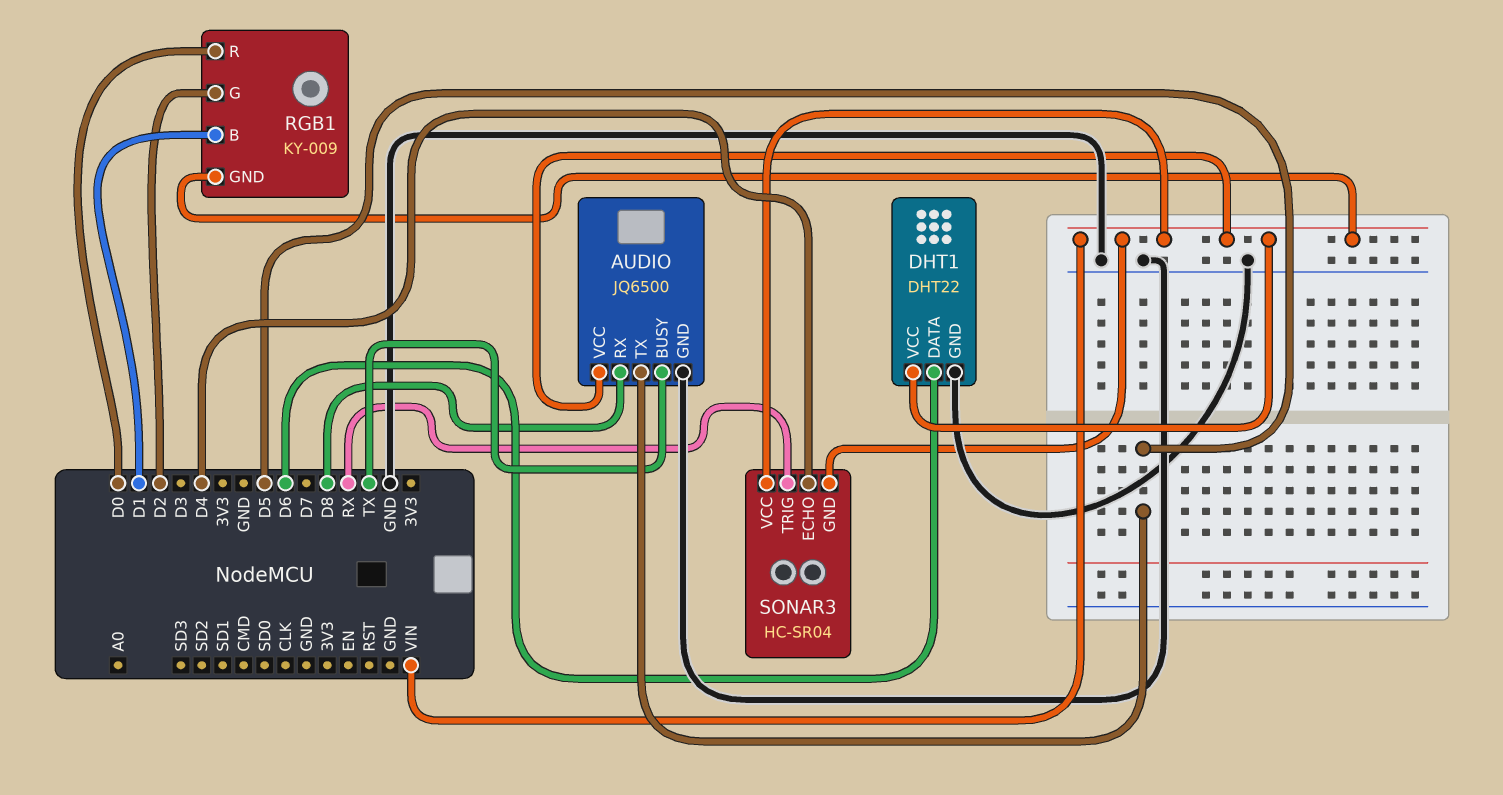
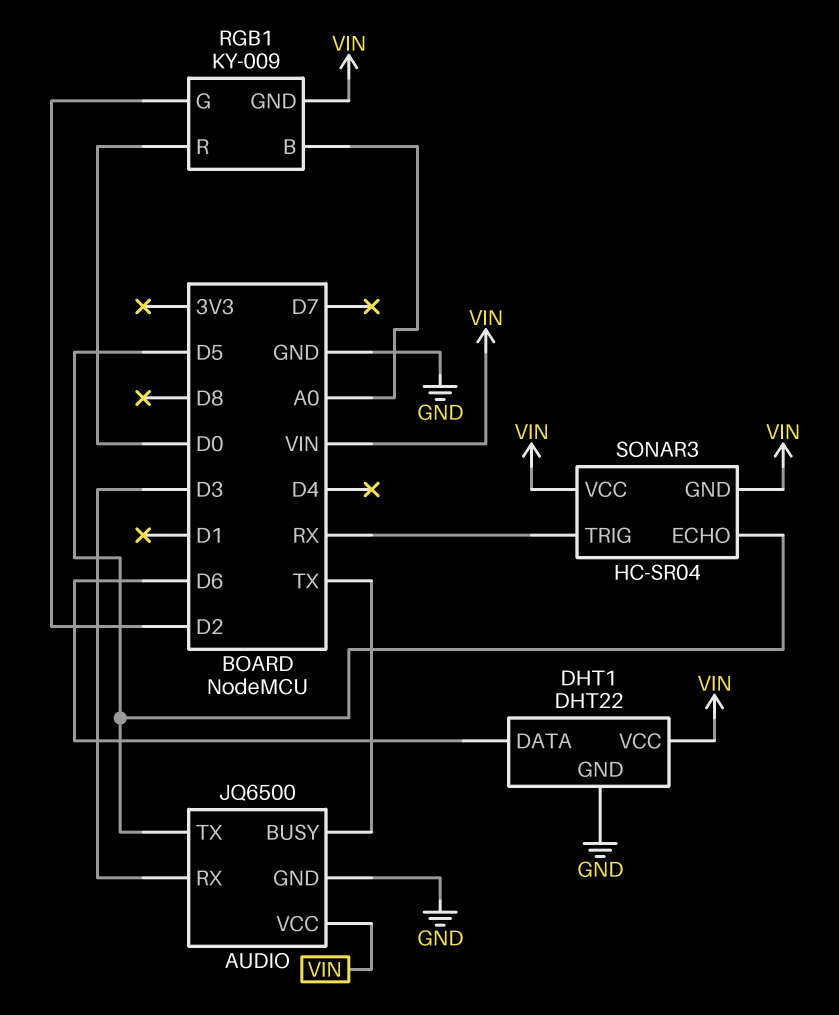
AUDIO pin RX: D8 -> D3
RGB1 pin B: D1 -> A0
SONAR3 pin ECHO: D4 -> D5

